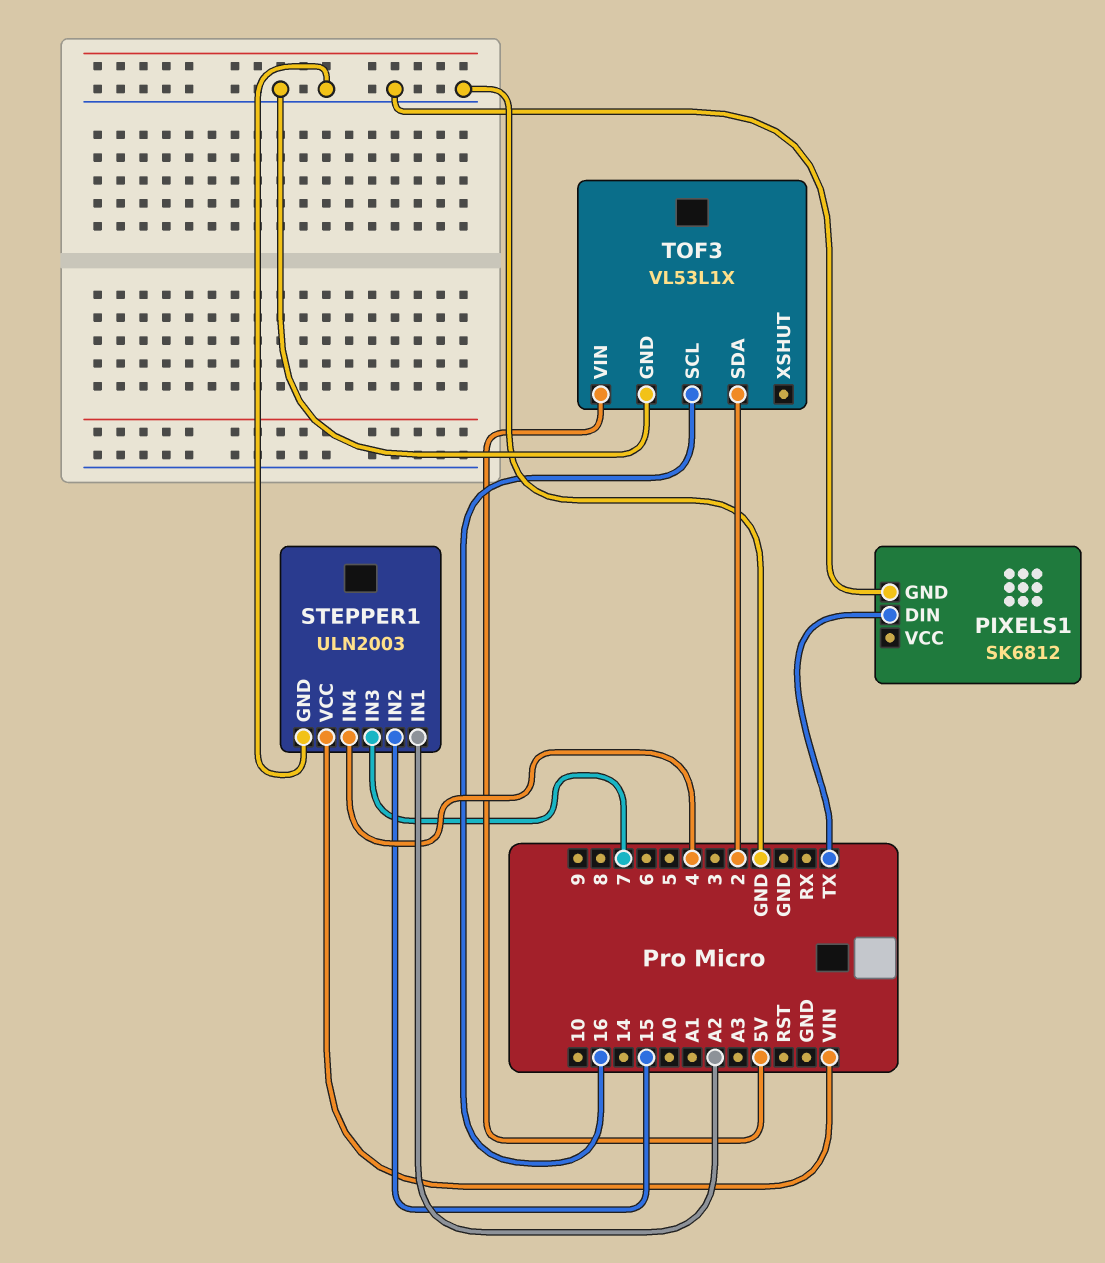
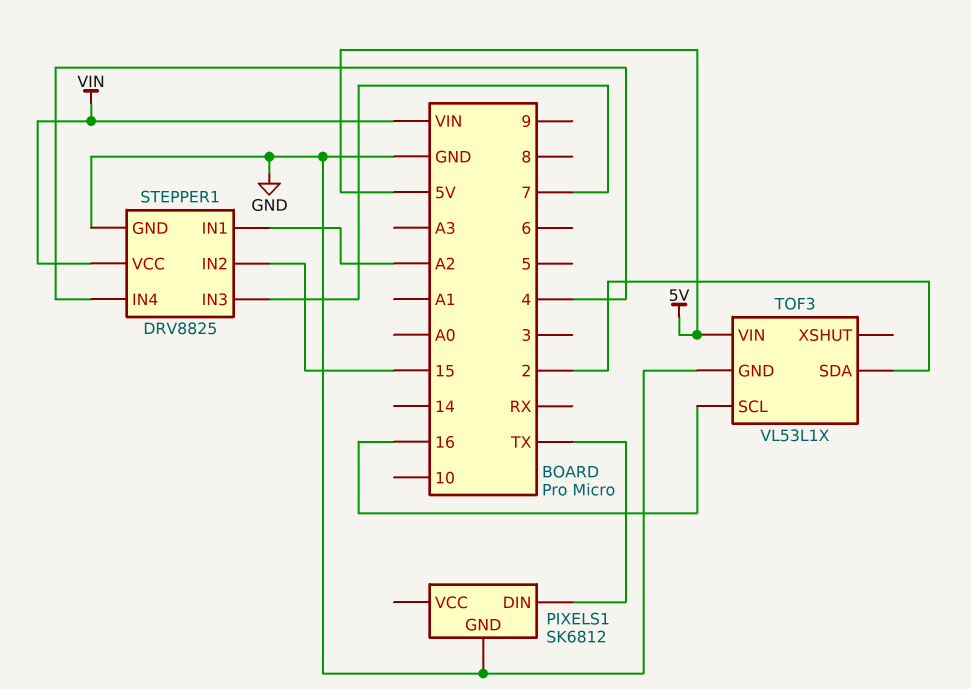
STEPPER1: ULN2003 -> DRV8825

